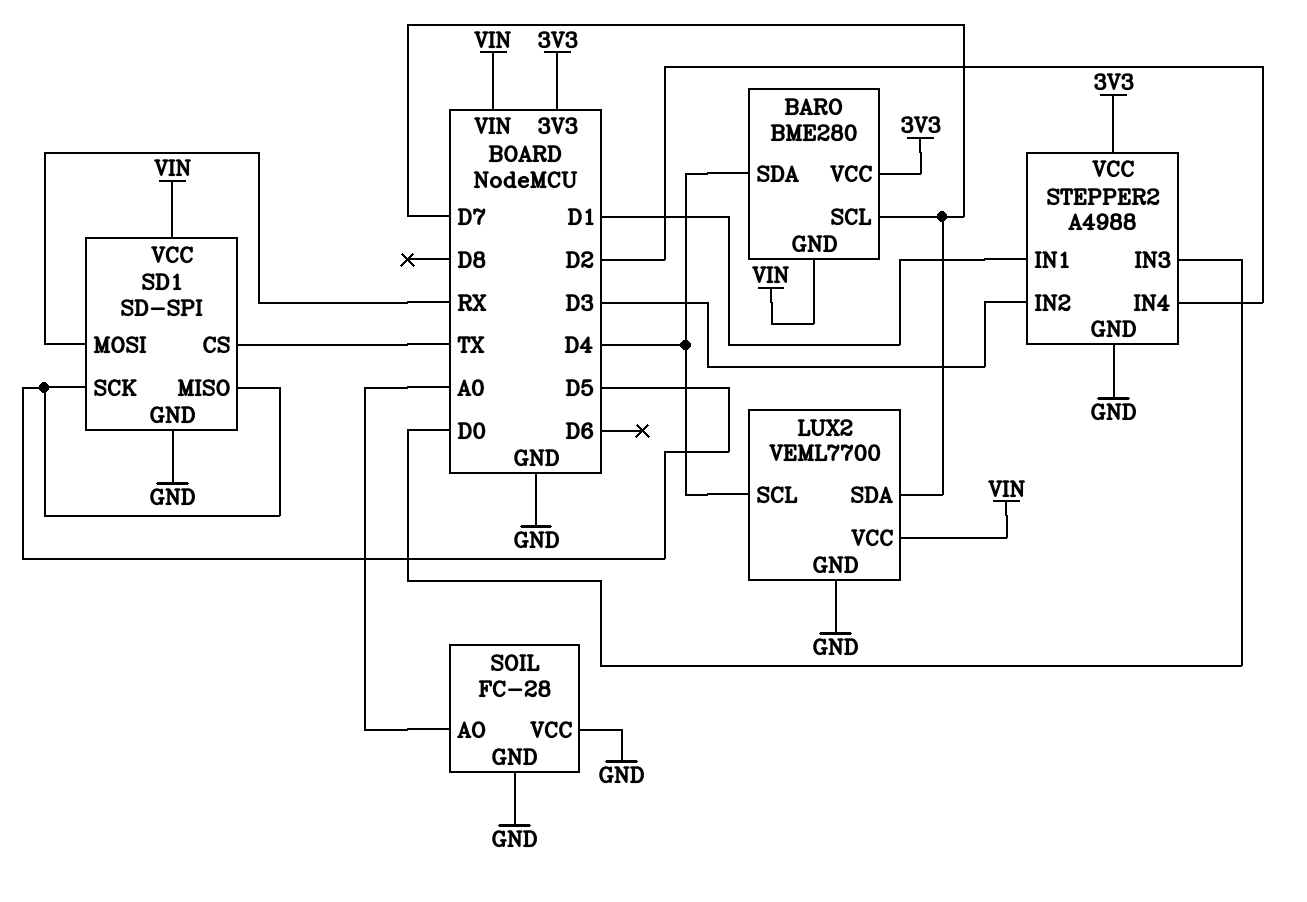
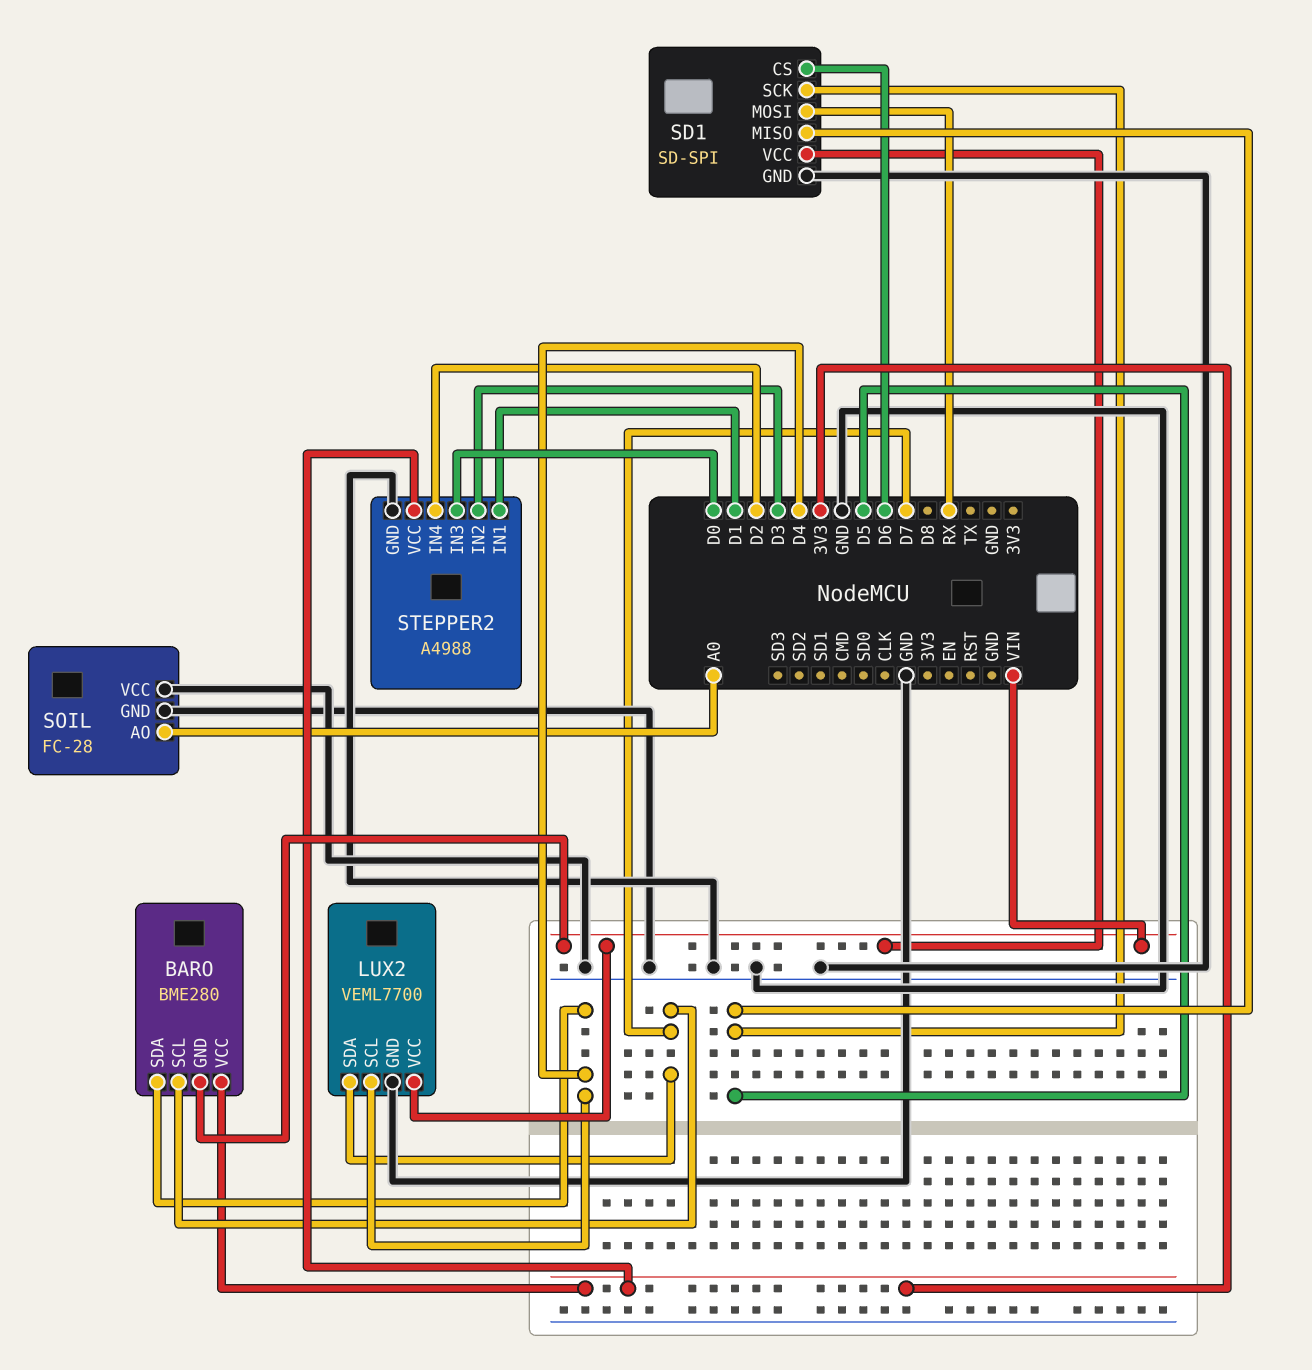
SD1 pin CS: TX -> D6

